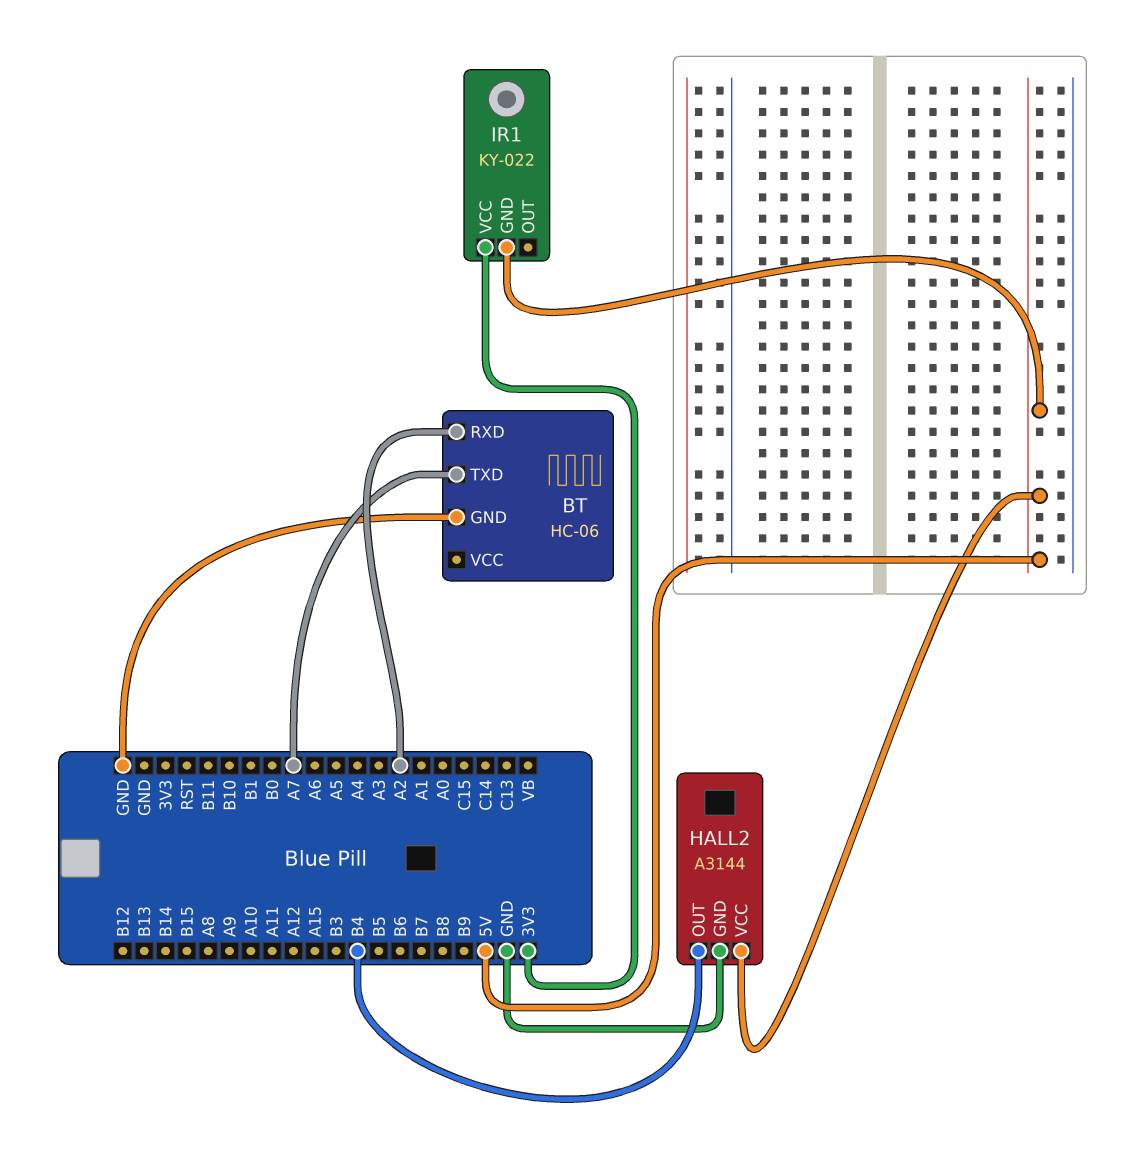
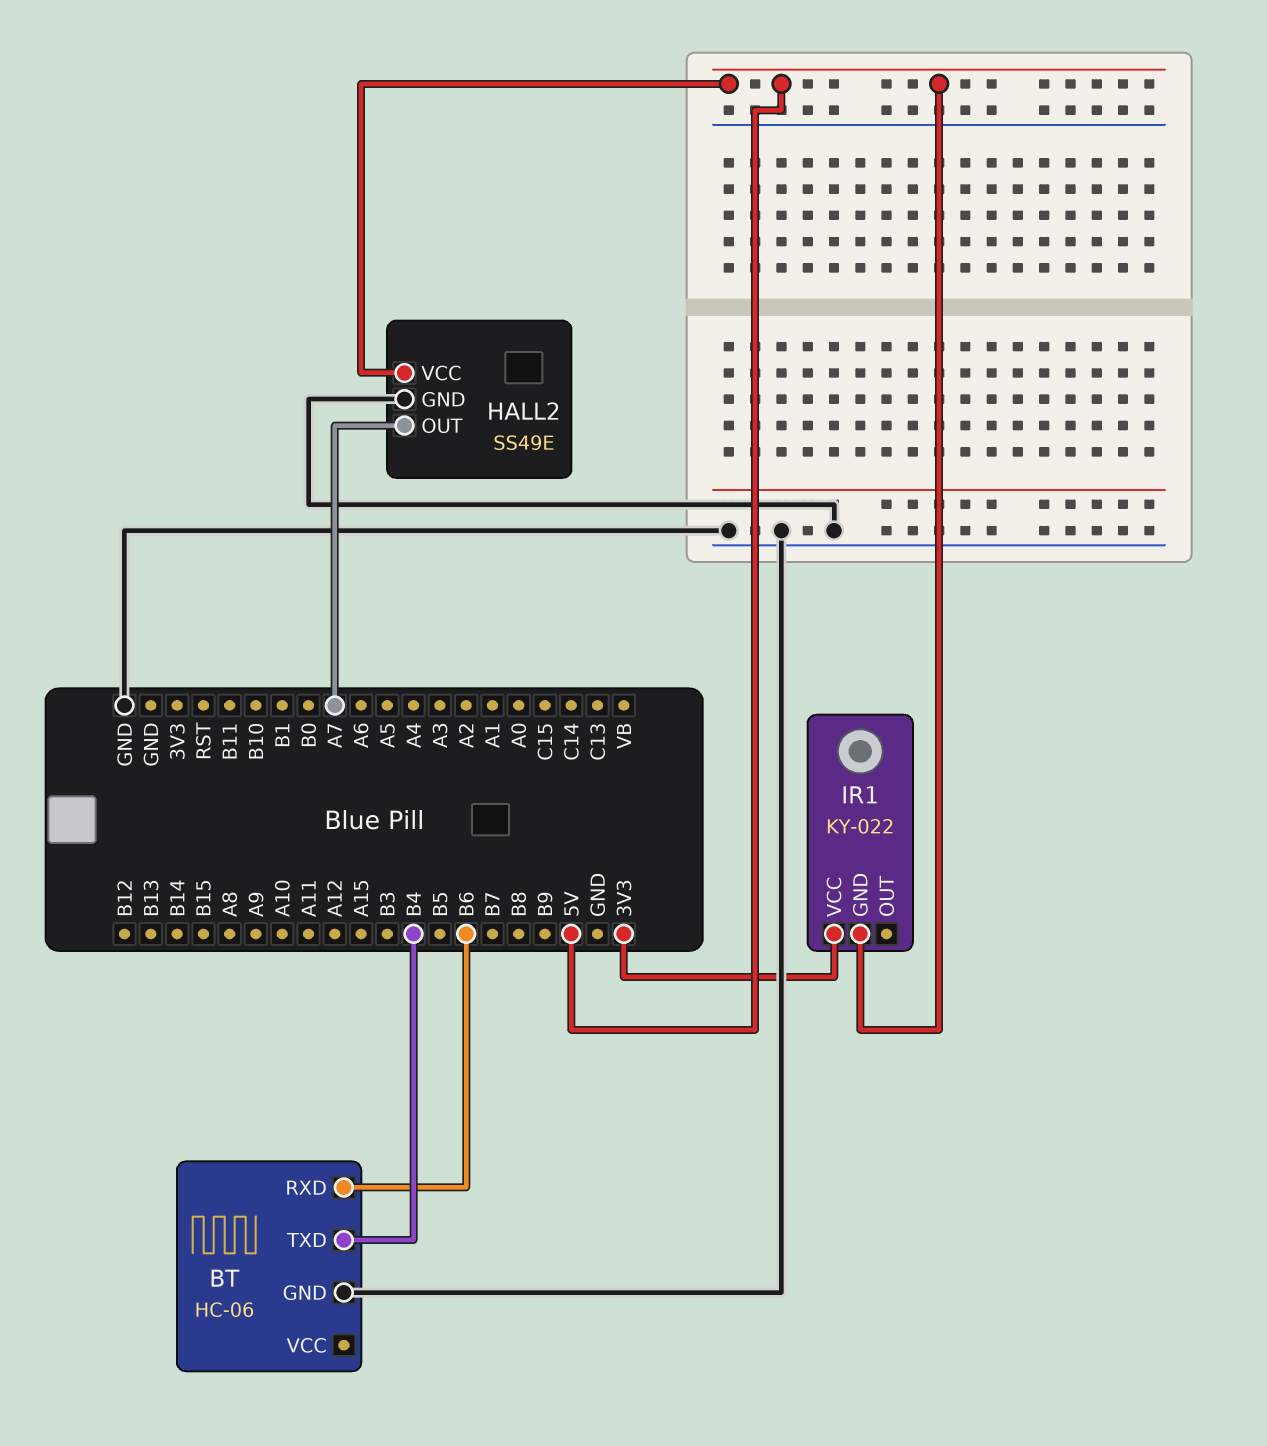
BT pin RXD: A2 -> B6
BT pin TXD: A7 -> B4
HALL2: A3144 -> SS49E
HALL2 pin OUT: B4 -> A7

